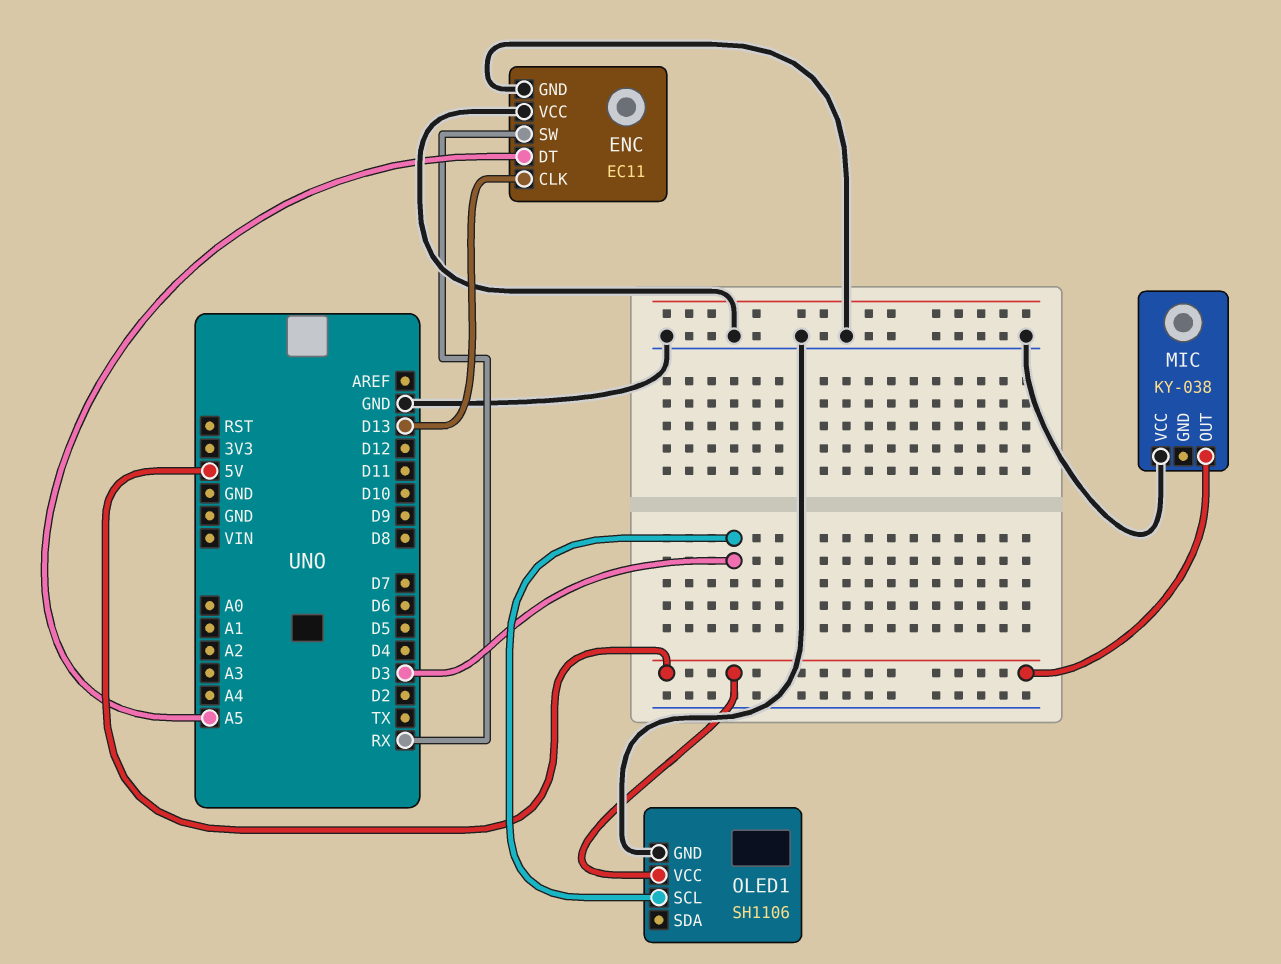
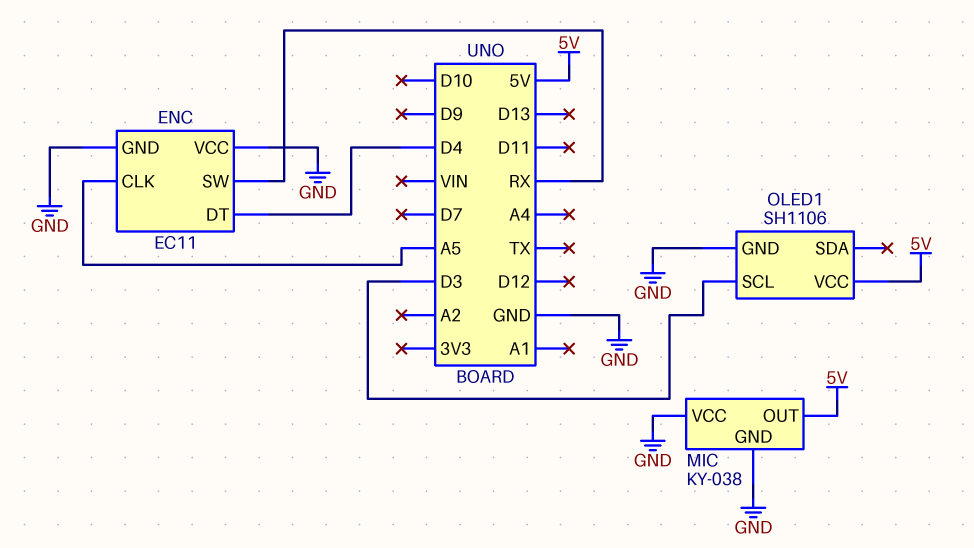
ENC pin CLK: D13 -> A5
ENC pin DT: A5 -> D4
MIC pin GND: none -> GND

